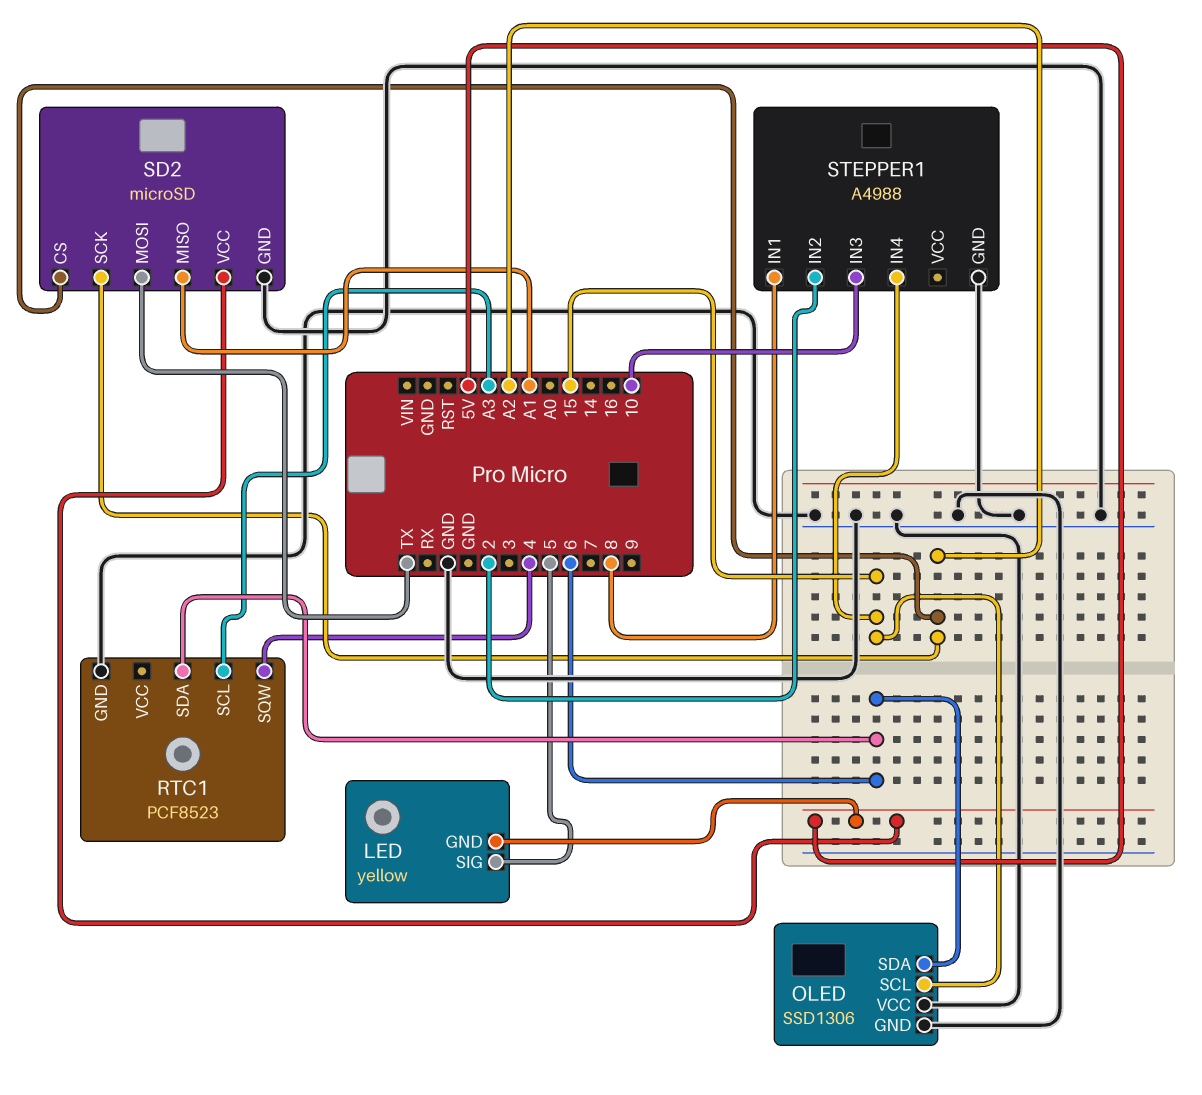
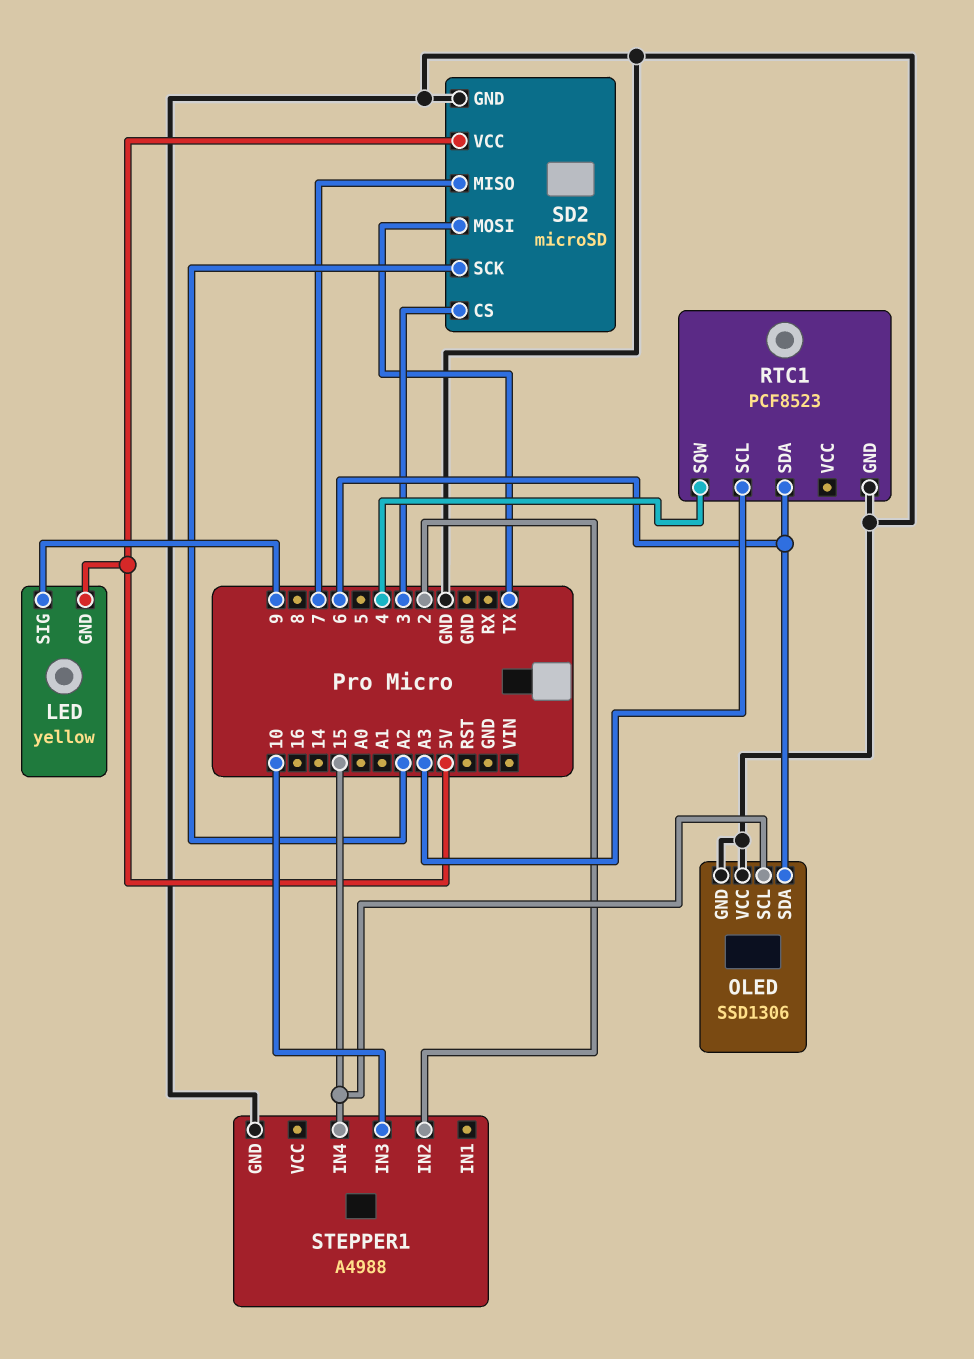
LED pin SIG: 5 -> 9
SD2 pin CS: A2 -> 3
SD2 pin MISO: A1 -> 7
STEPPER1 pin IN1: 8 -> none

